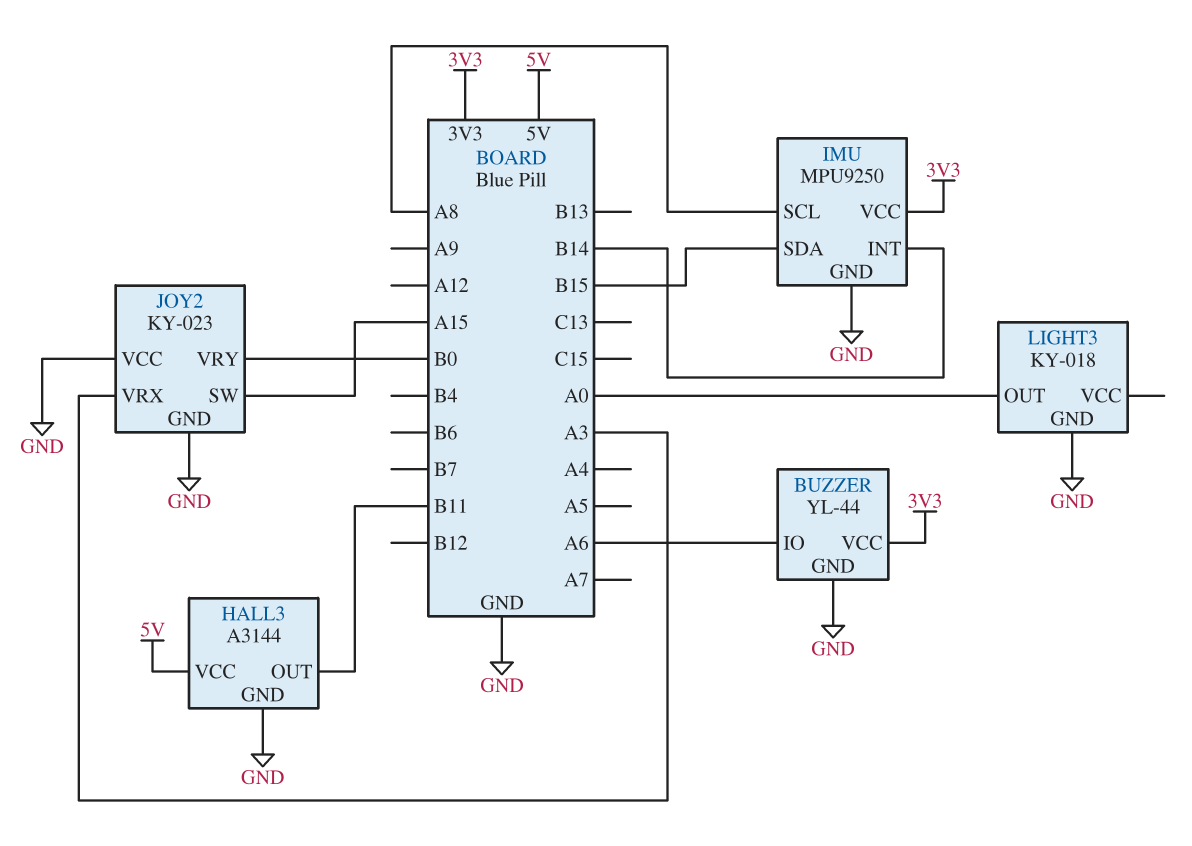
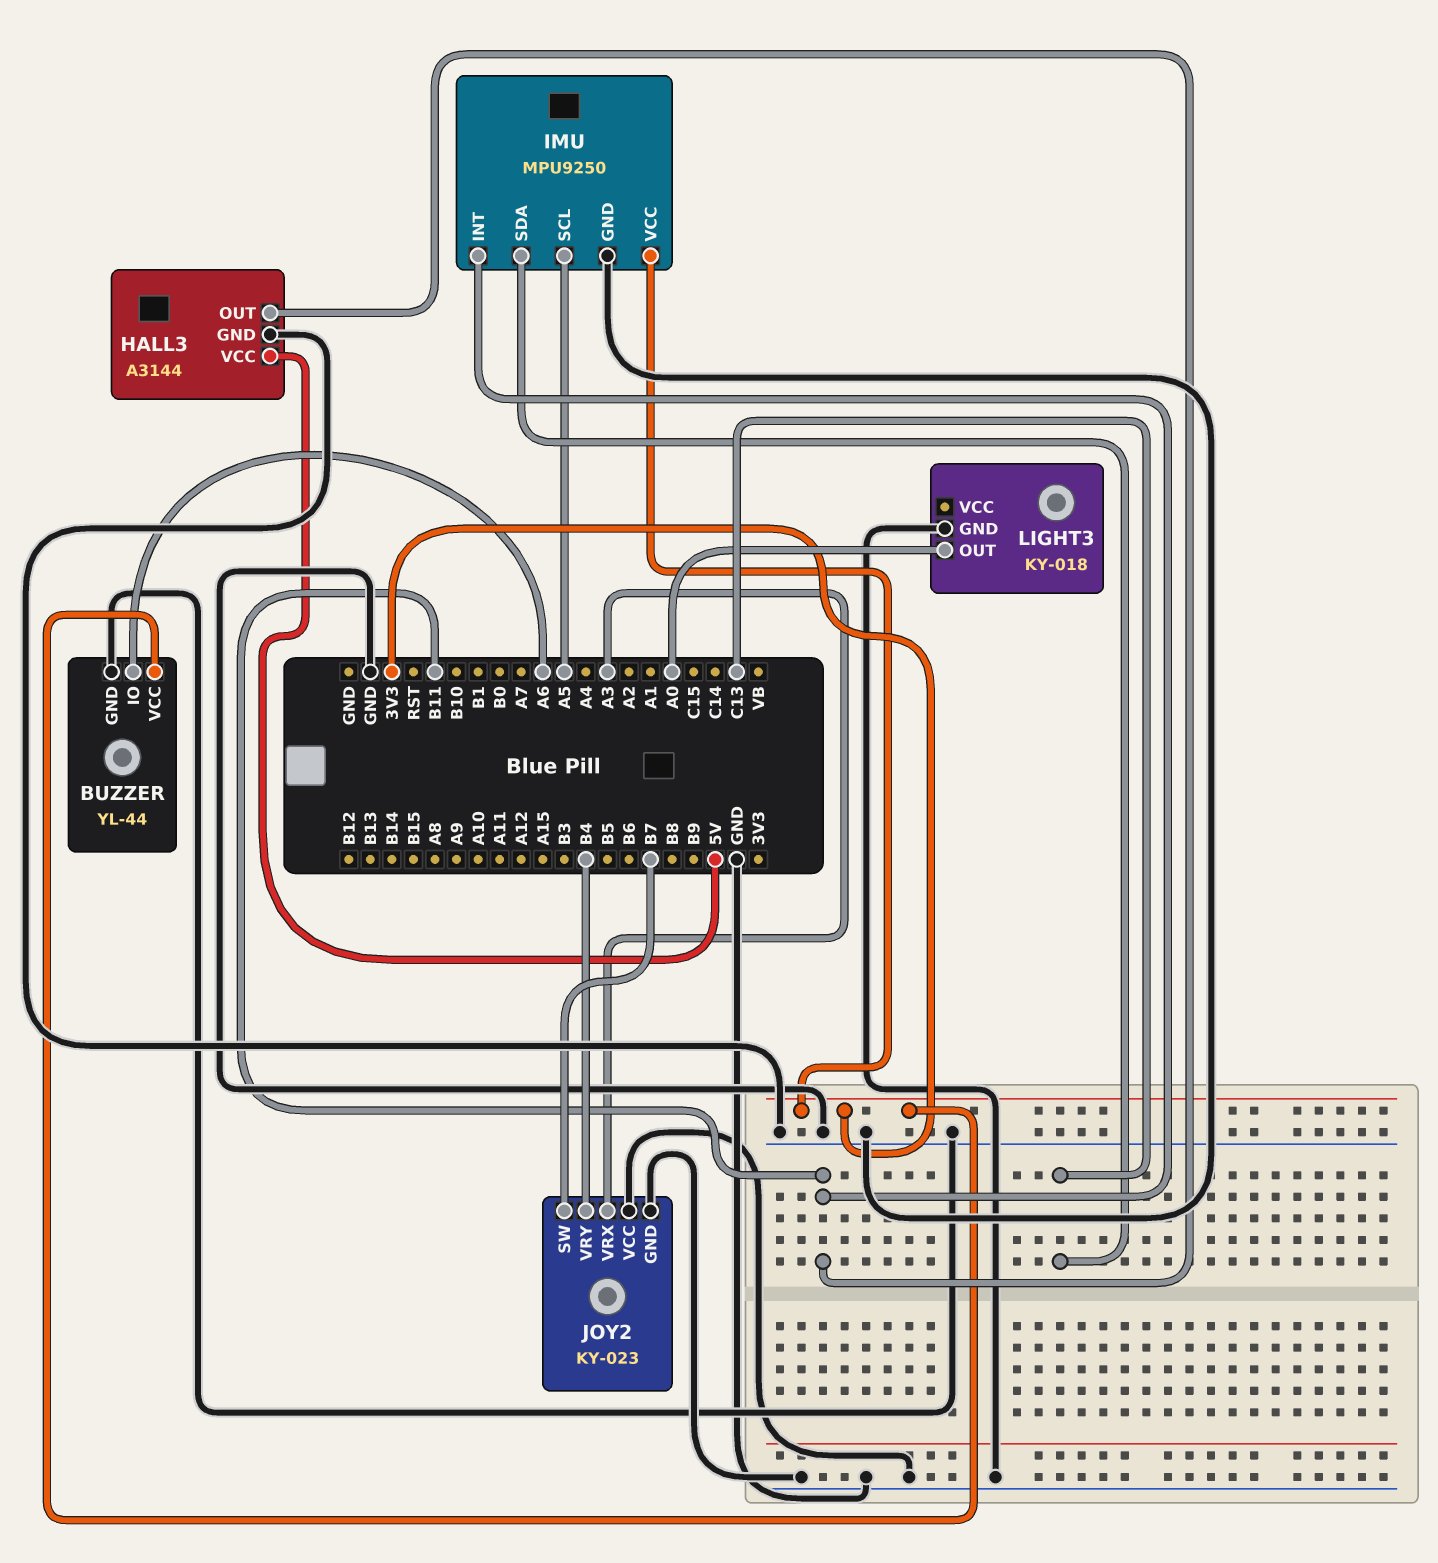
IMU pin INT: B14 -> B11
IMU pin SCL: A8 -> A5
IMU pin SDA: B15 -> C13
JOY2 pin SW: A15 -> B7
JOY2 pin VRY: B0 -> B4

